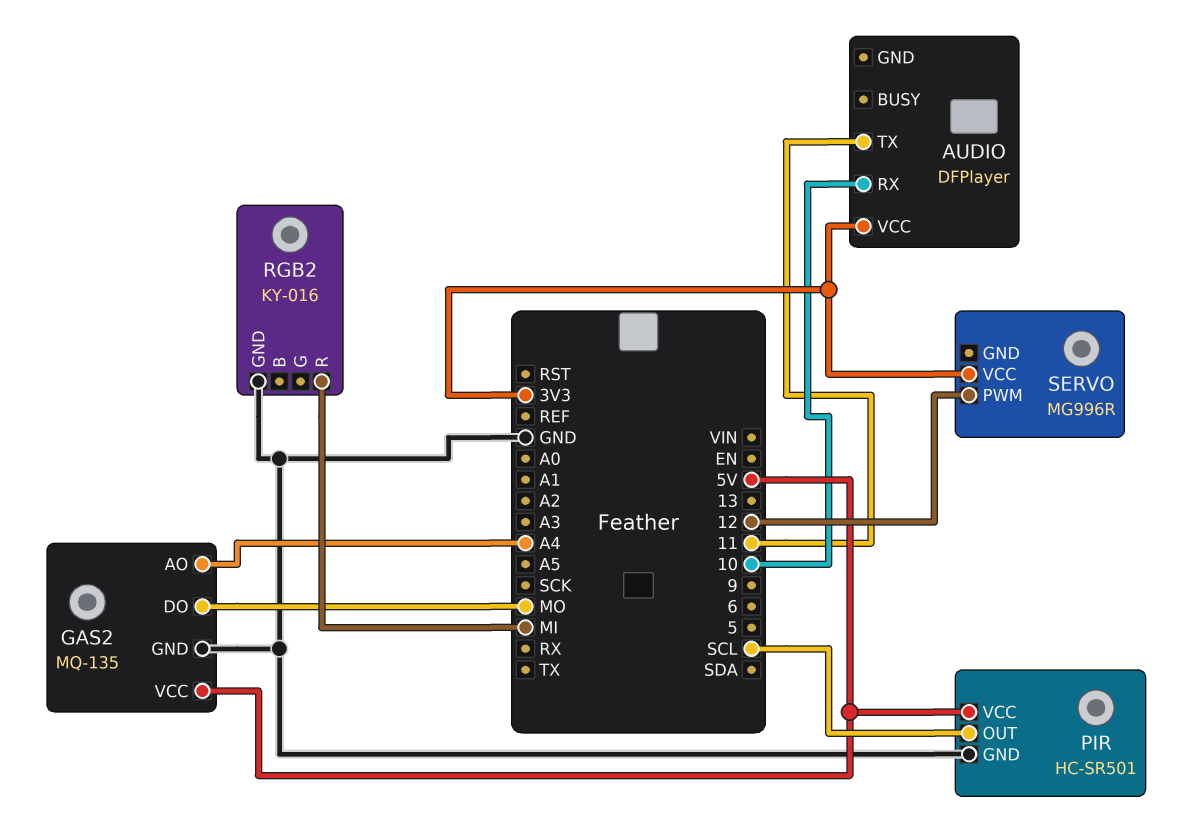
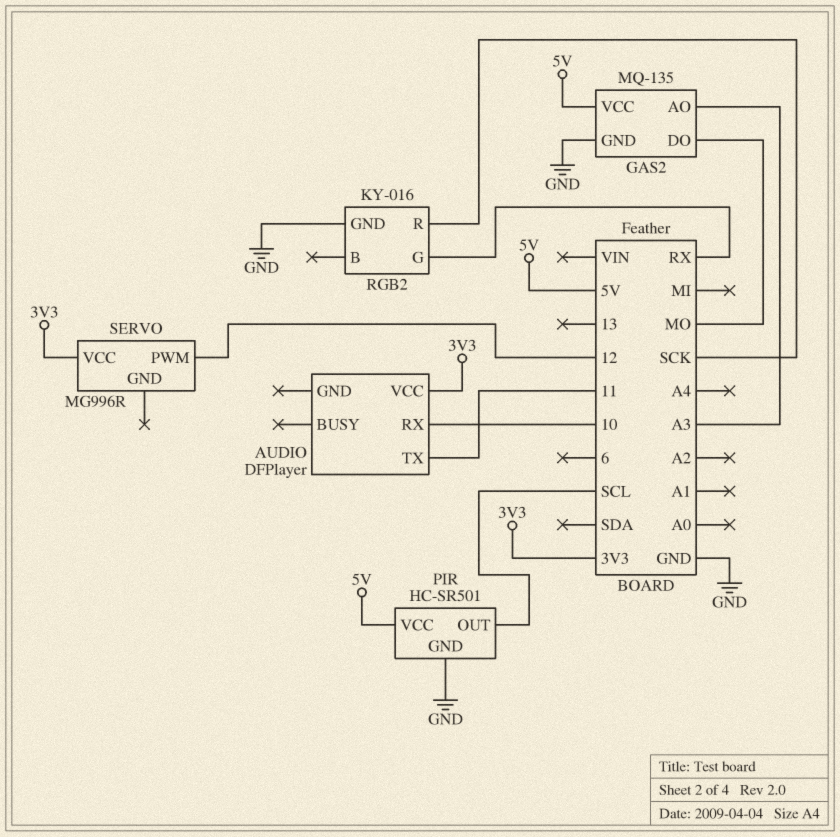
GAS2 pin AO: A4 -> A3
RGB2 pin G: none -> RX
RGB2 pin R: MI -> SCK

